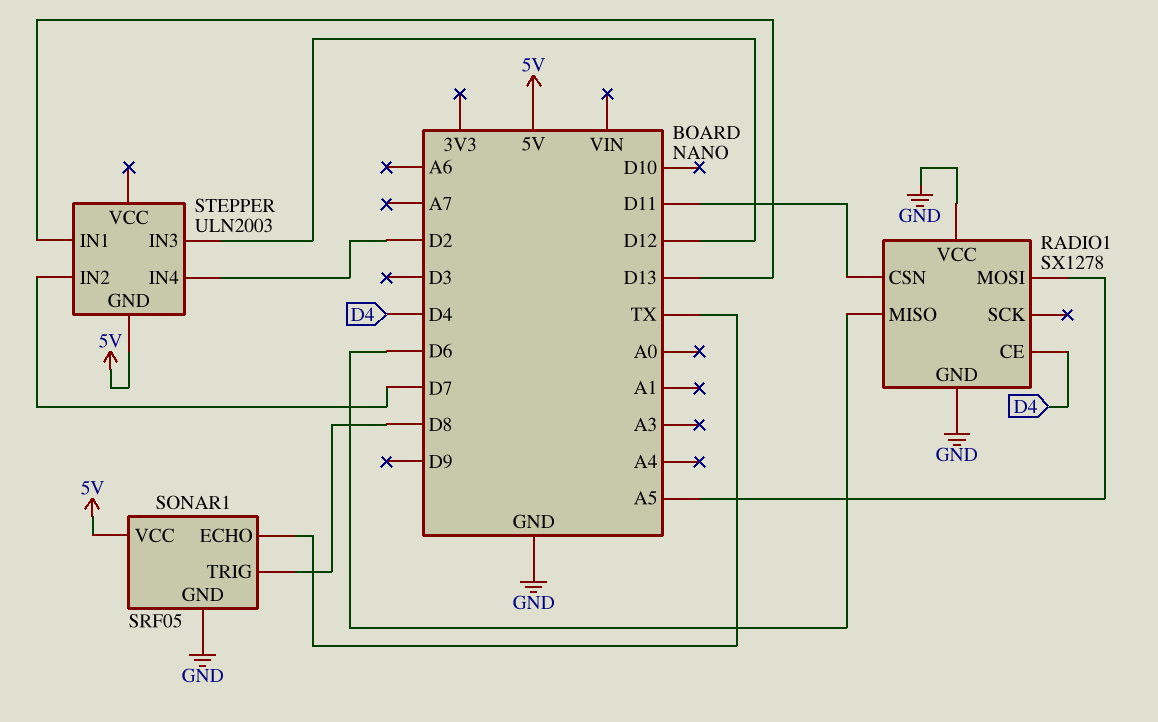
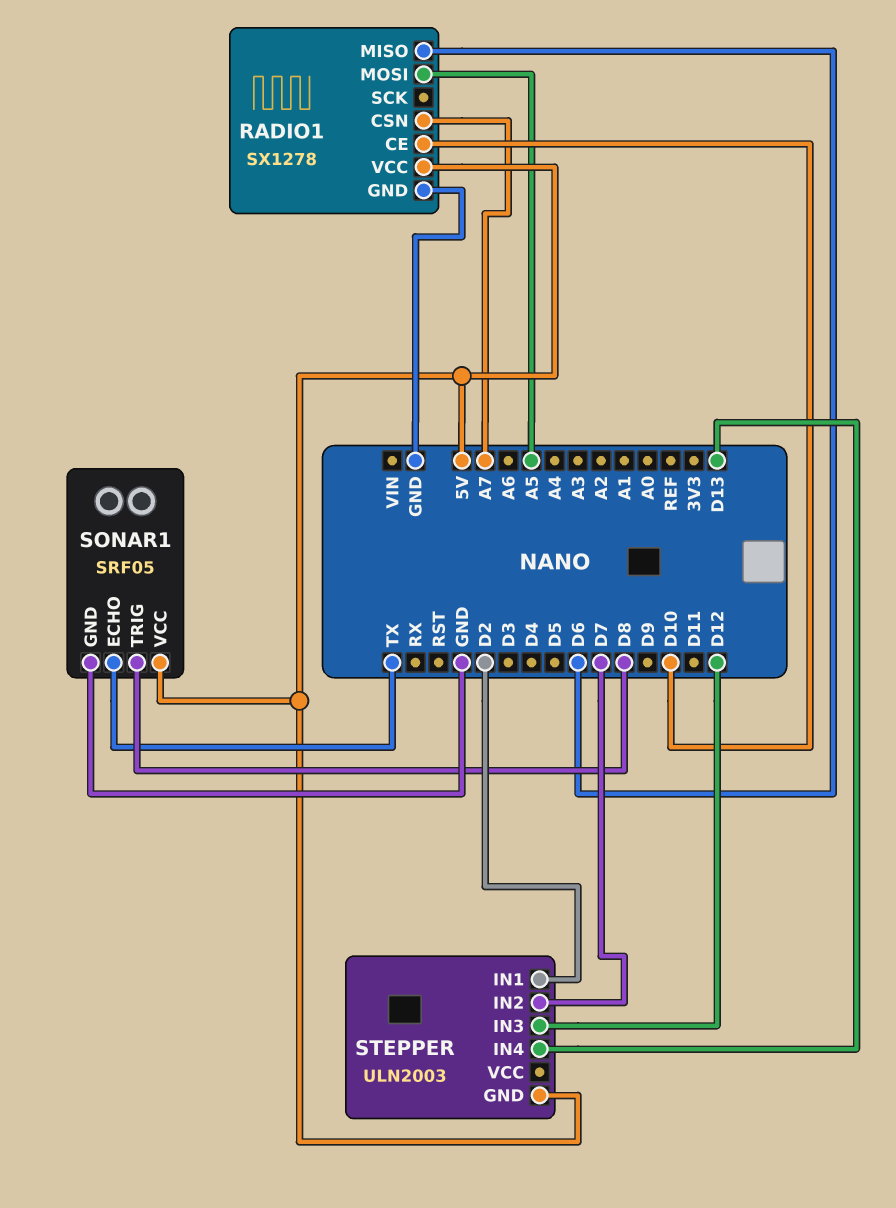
RADIO1 pin CE: D4 -> D10
RADIO1 pin CSN: D11 -> A7
RADIO1 pin VCC: GND -> 5V
STEPPER pin IN1: D13 -> D2
STEPPER pin IN4: D2 -> D13

